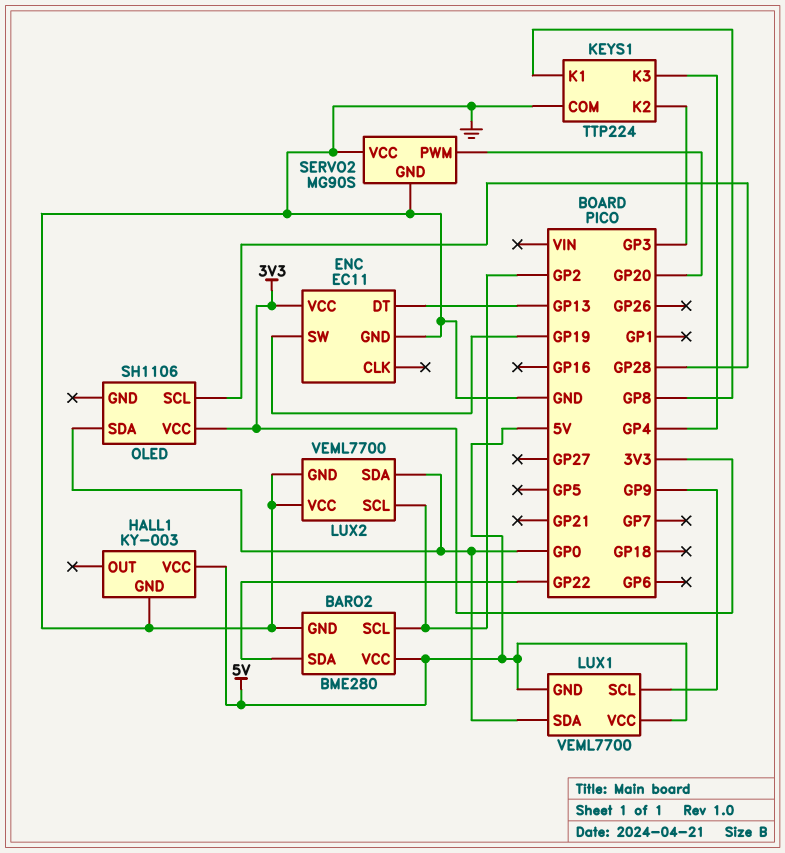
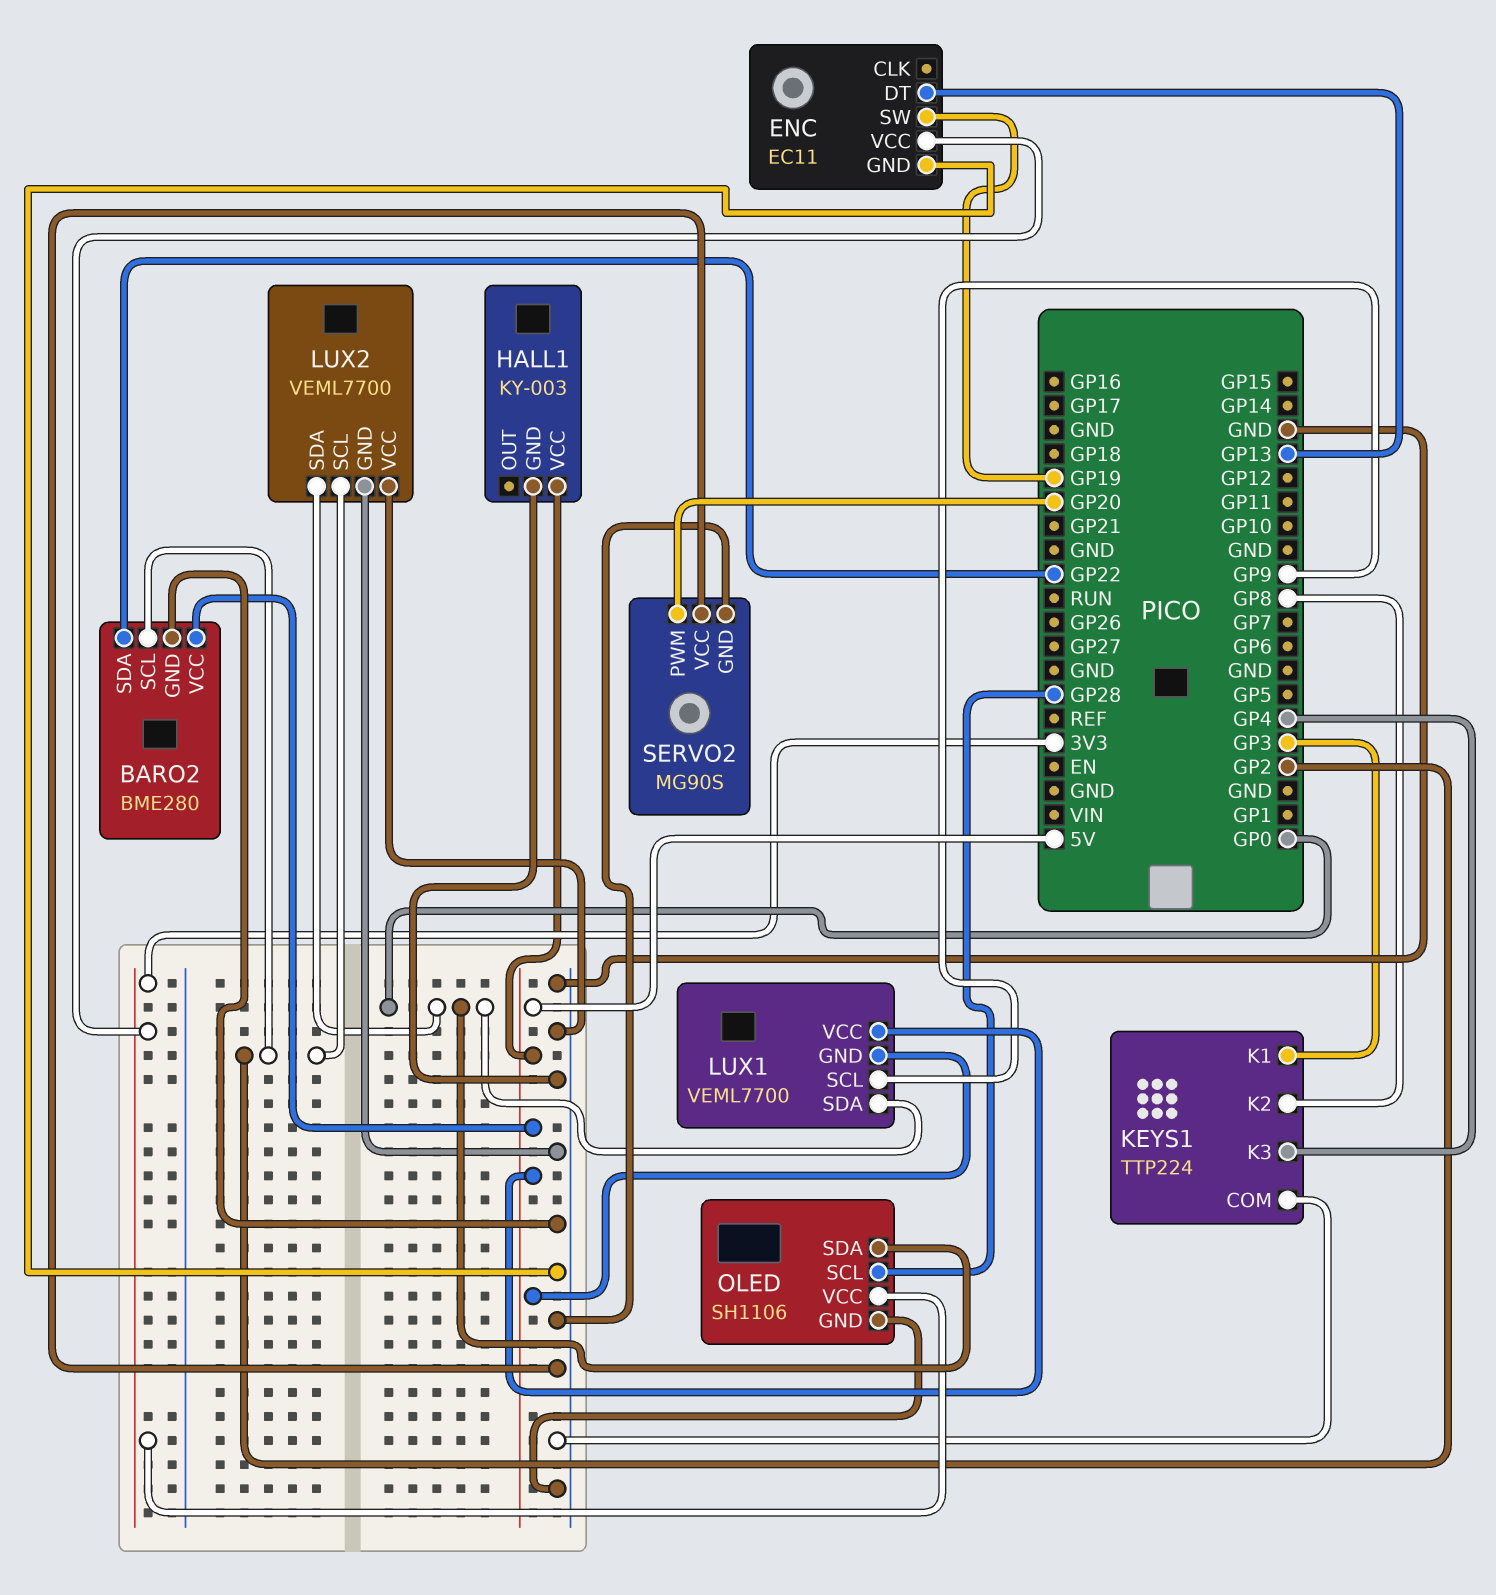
KEYS1 pin K1: GP8 -> GP3
KEYS1 pin K2: GP3 -> GP8
OLED pin GND: none -> GND

